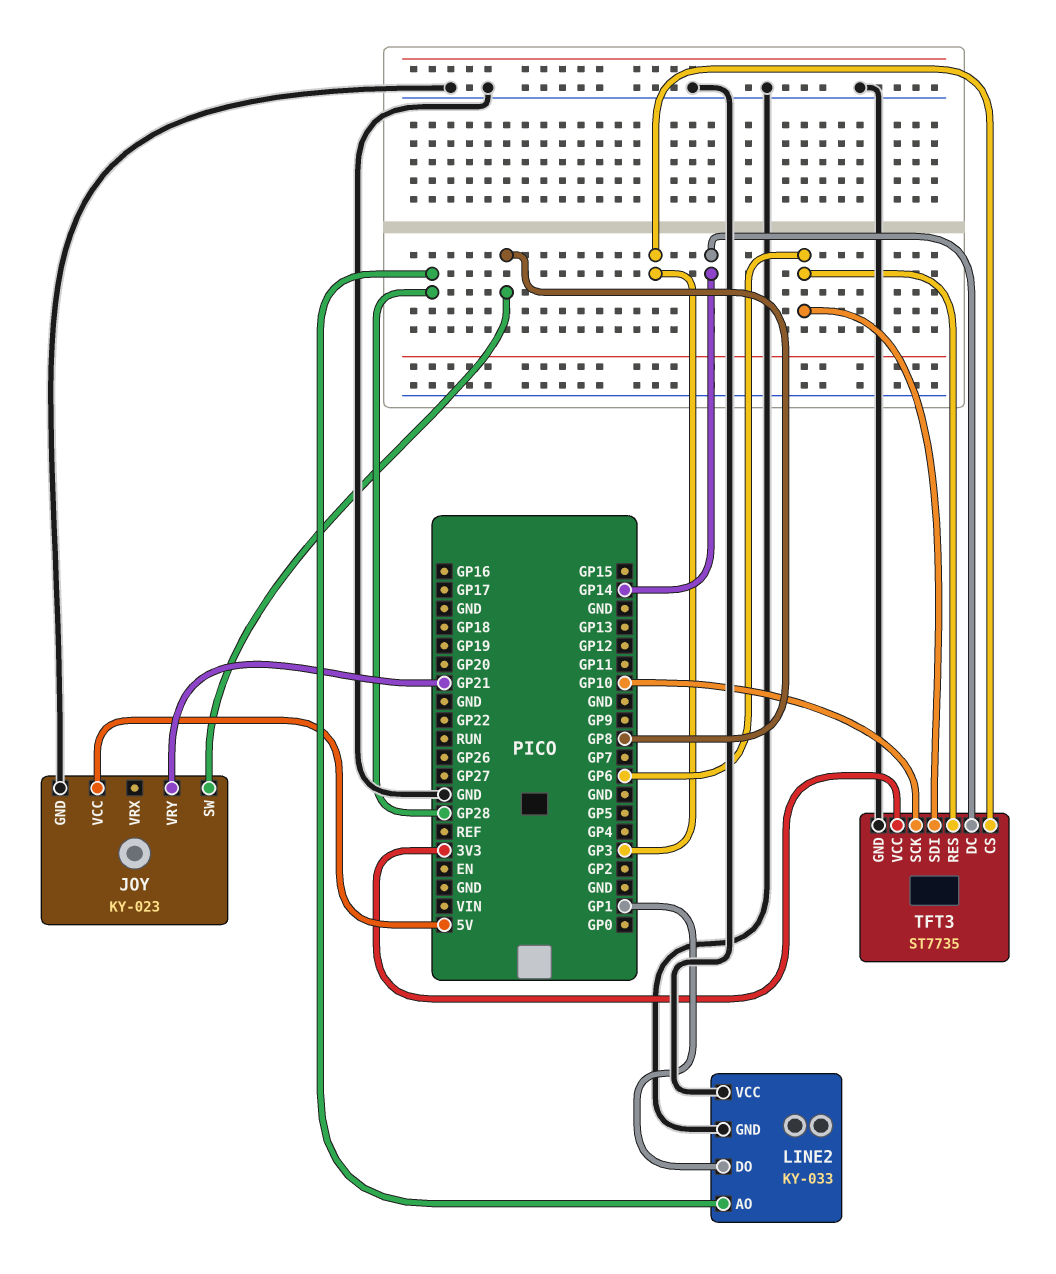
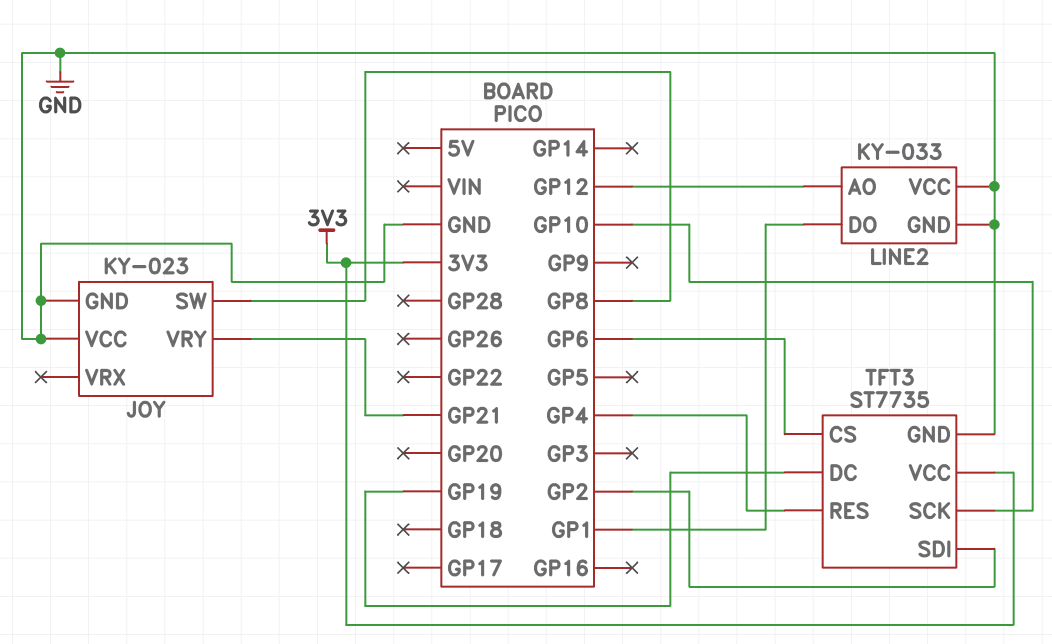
JOY pin VCC: 5V -> GND
LINE2 pin AO: GP28 -> GP12
TFT3 pin CS: GP3 -> GP6
TFT3 pin DC: GP14 -> GP19
TFT3 pin RES: GP6 -> GP4
TFT3 pin SDI: GP6 -> GP2

